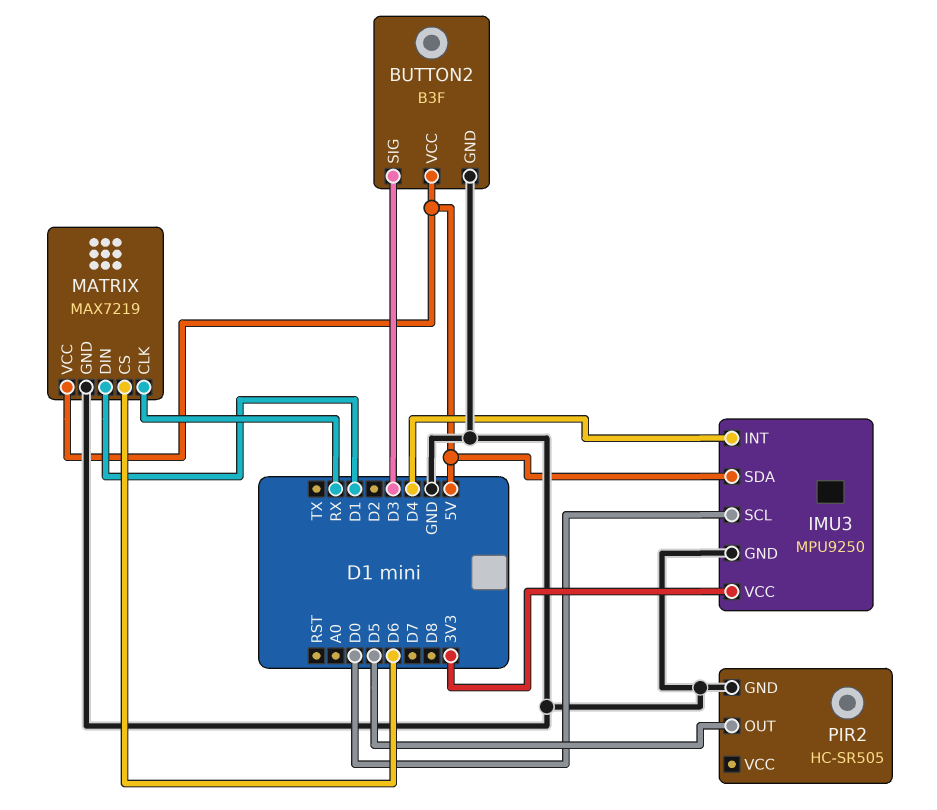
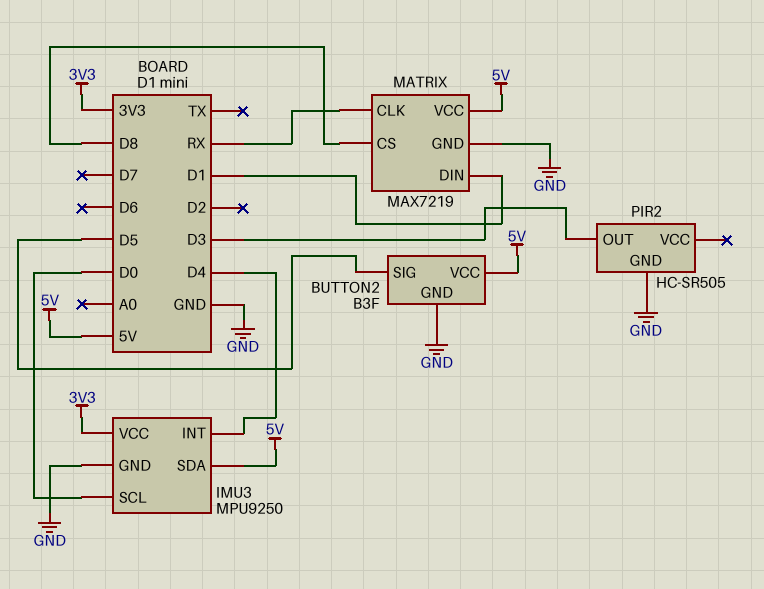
BUTTON2 pin SIG: D3 -> D5
MATRIX pin CS: D6 -> D8
PIR2 pin OUT: D5 -> D3

